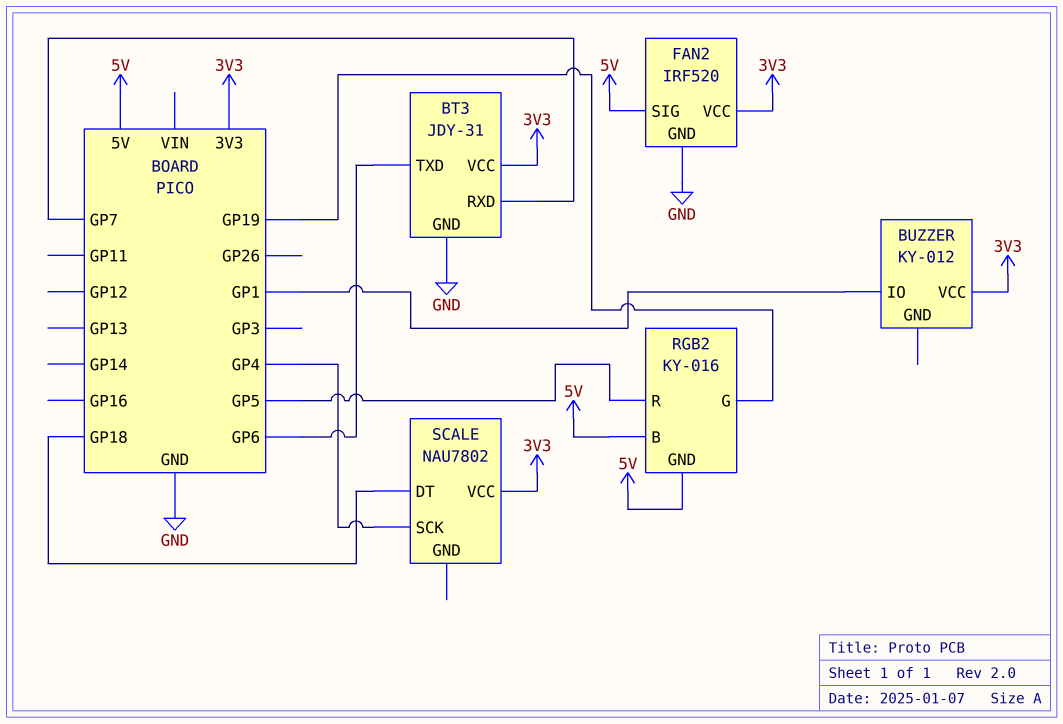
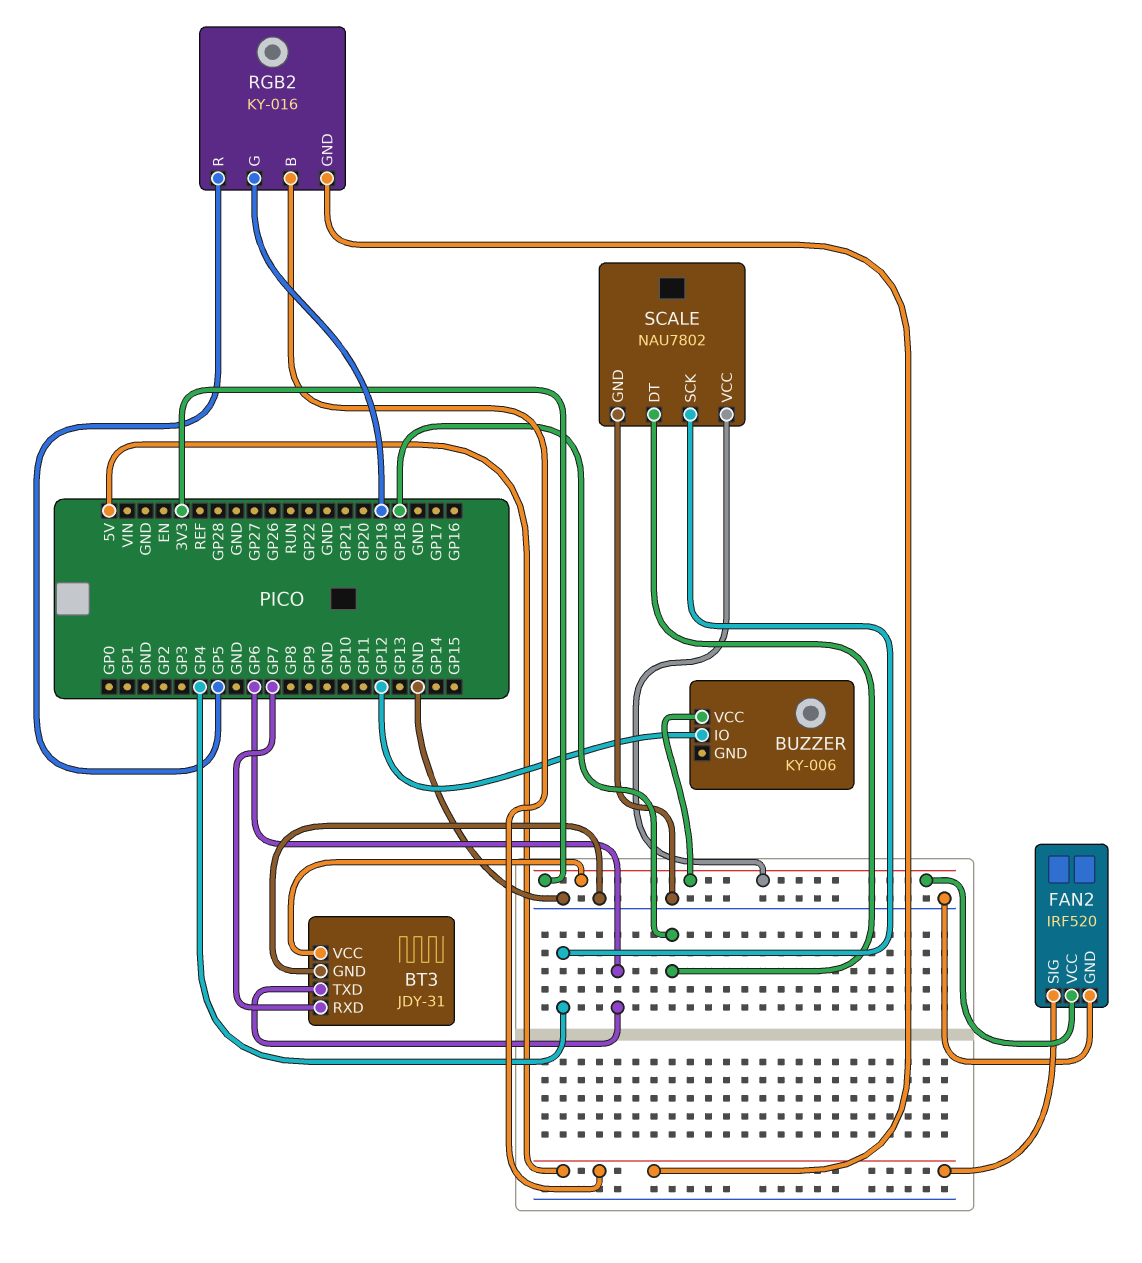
BUZZER: KY-012 -> KY-006
BUZZER pin IO: GP1 -> GP12
SCALE pin GND: none -> GND

